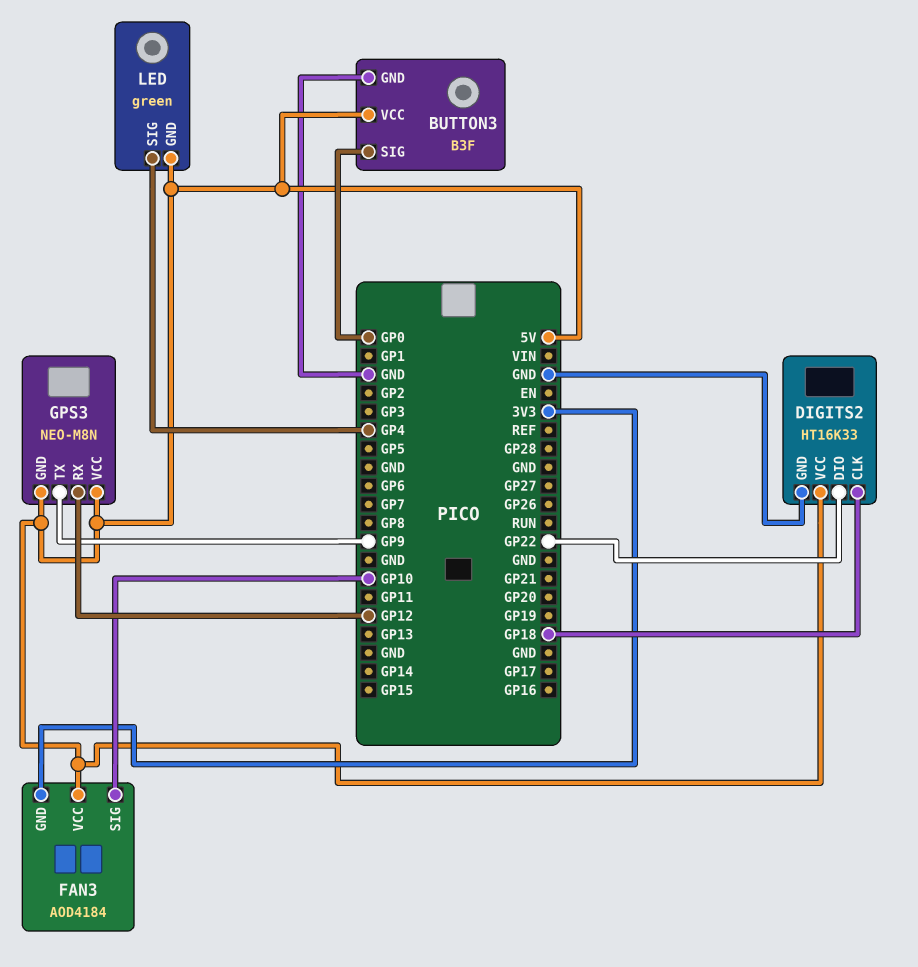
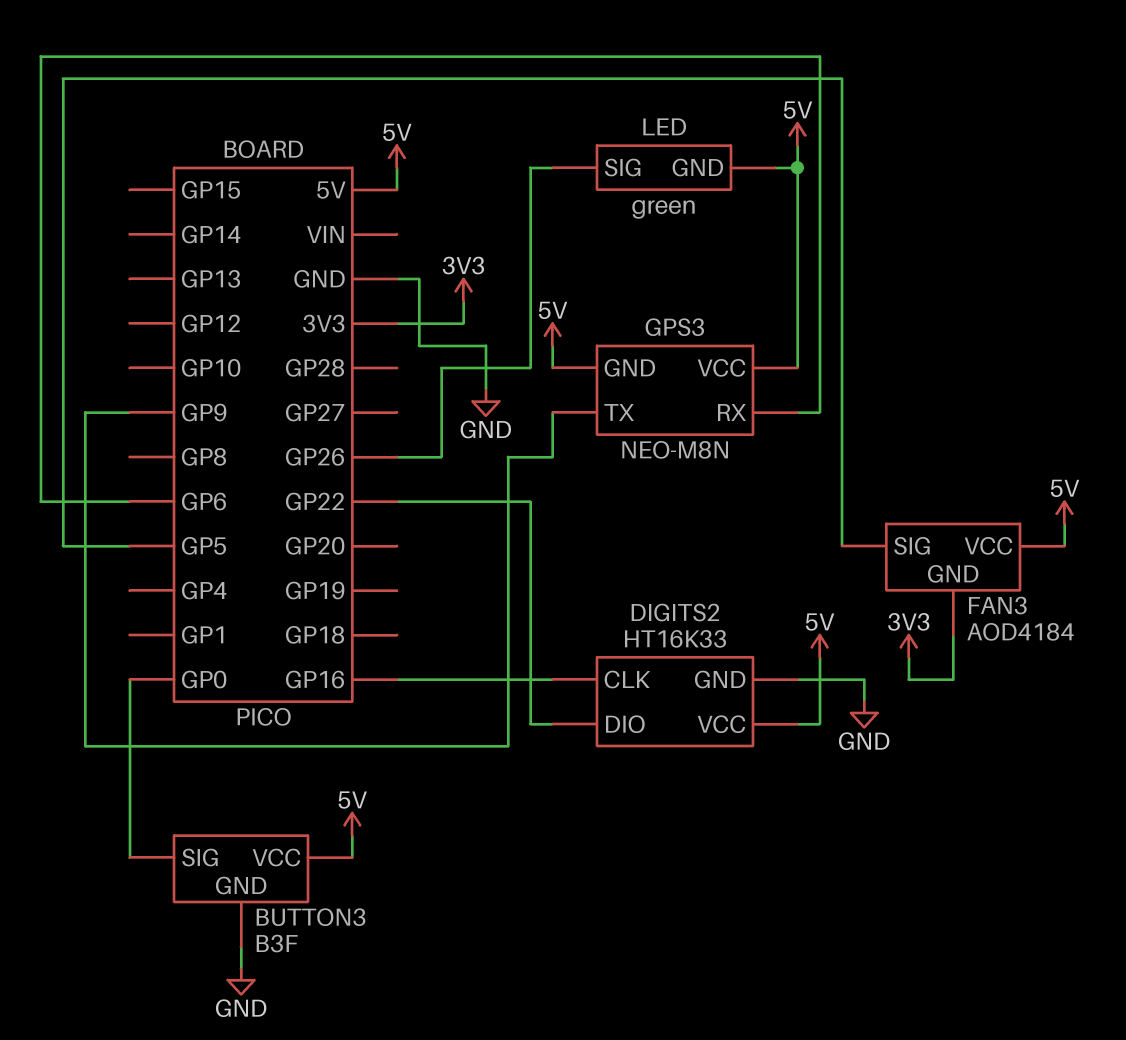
DIGITS2 pin CLK: GP18 -> GP16
FAN3 pin SIG: GP10 -> GP5
GPS3 pin RX: GP12 -> GP6
LED pin SIG: GP4 -> GP26

